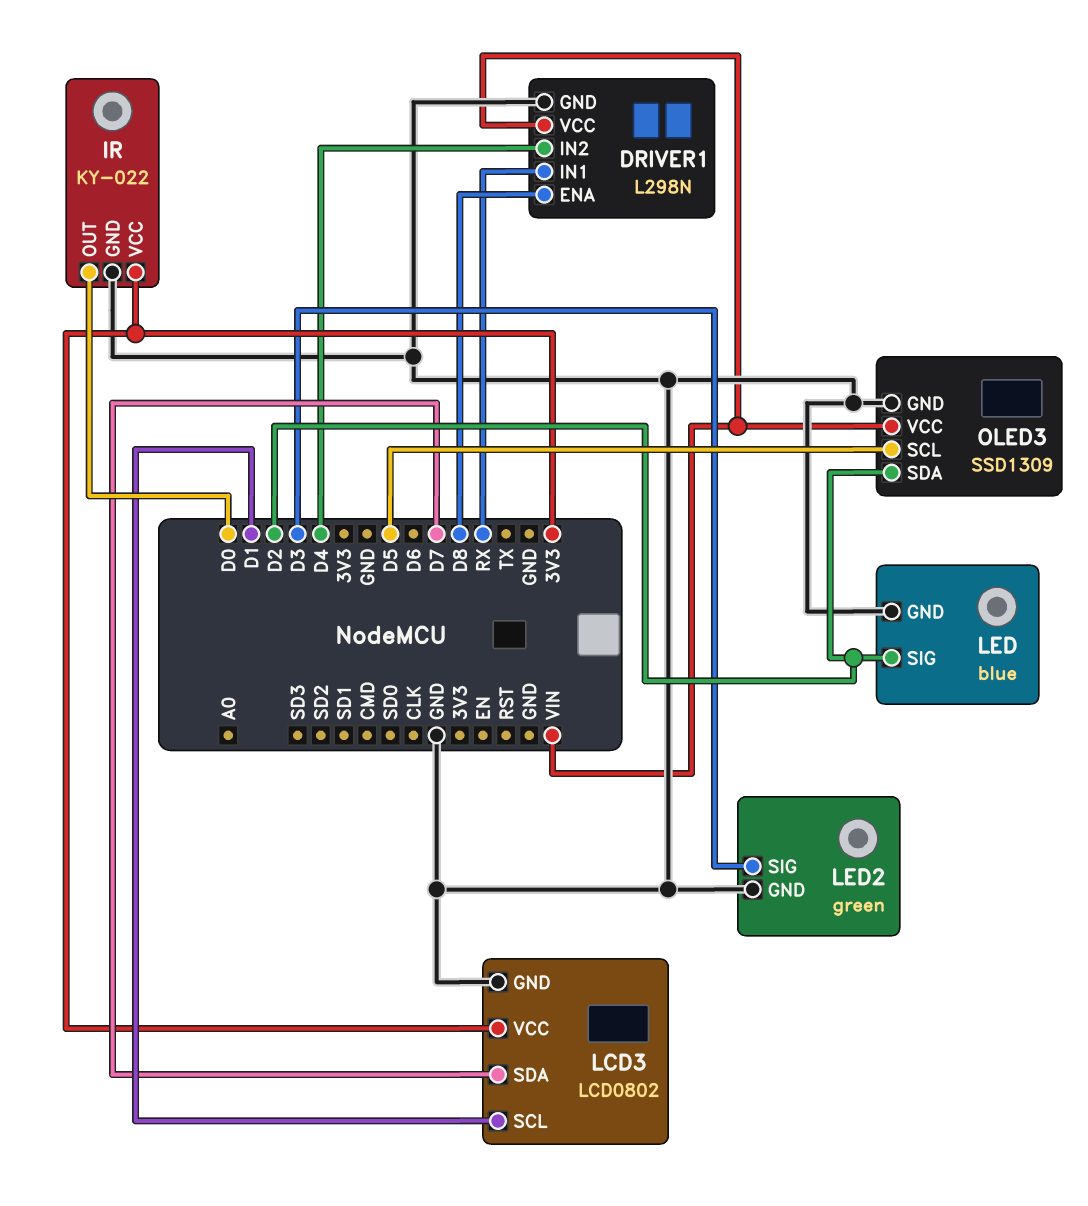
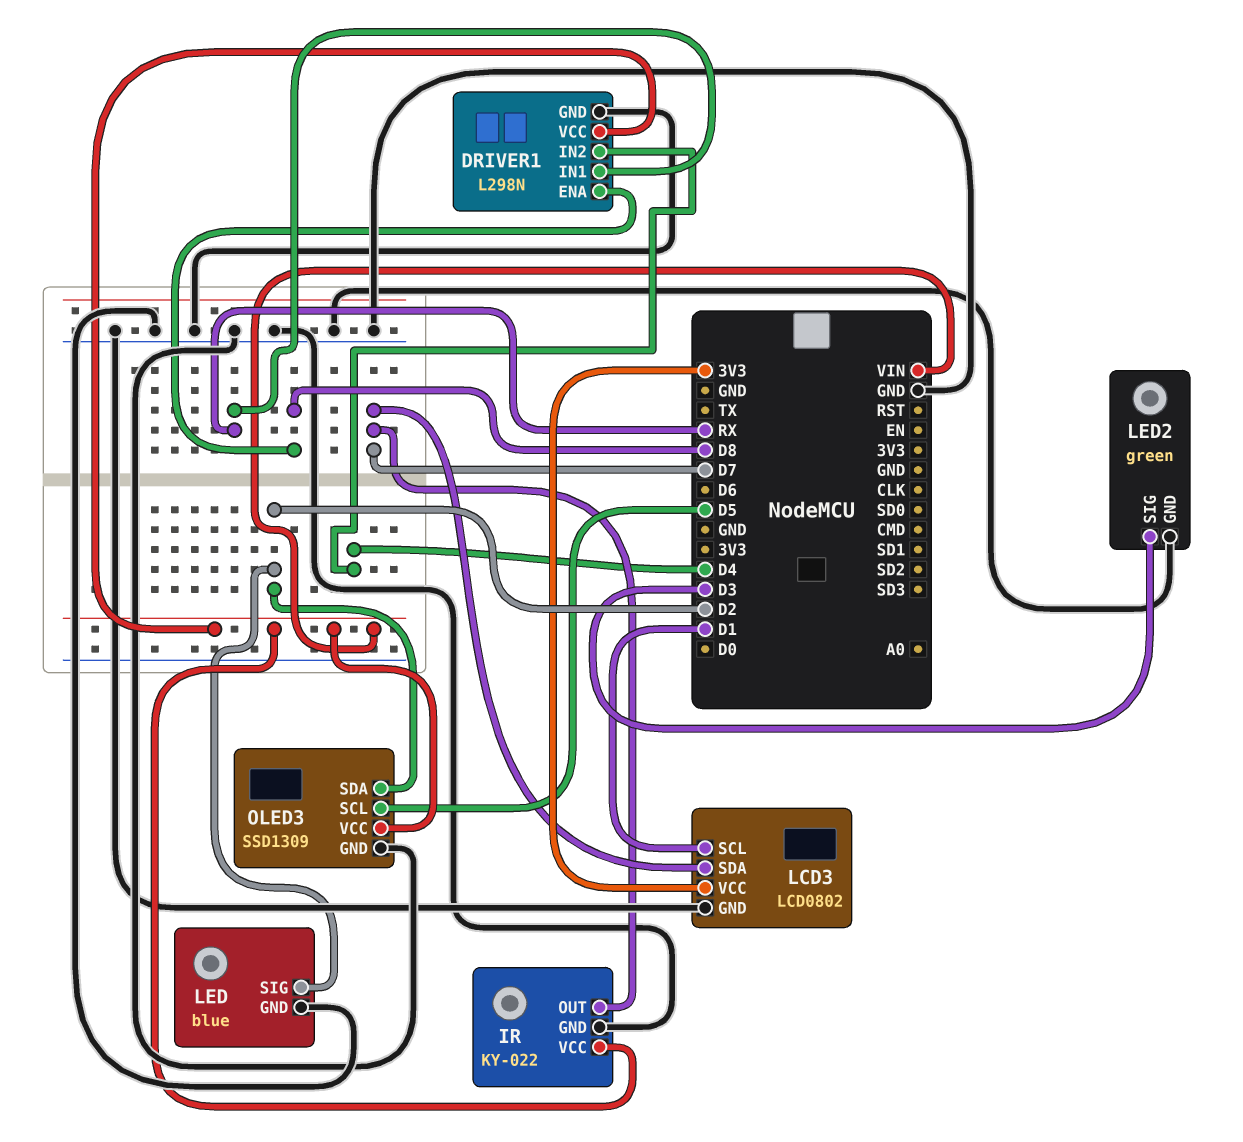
IR pin OUT: D0 -> D7
IR pin VCC: 3V3 -> VIN

